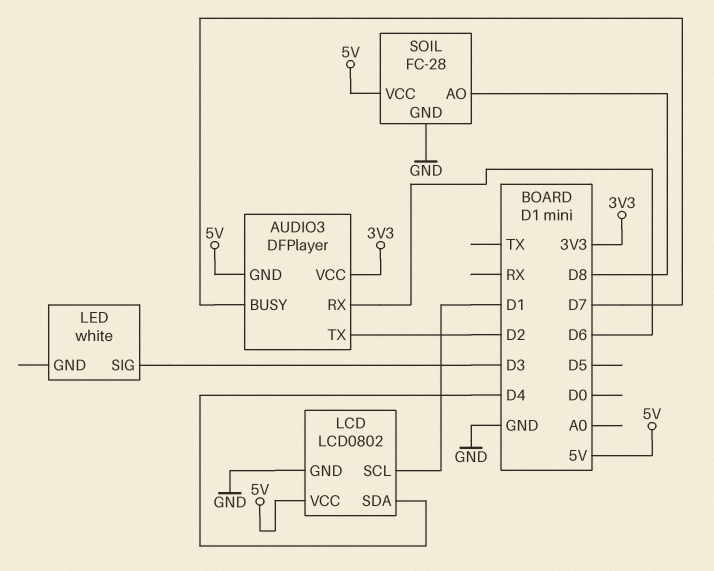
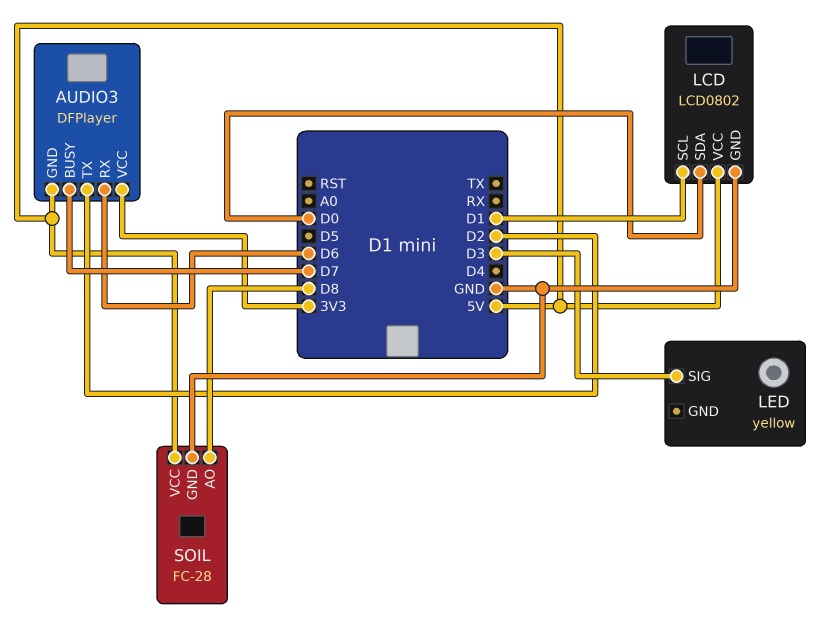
LCD pin SDA: D4 -> D0
LED: white -> yellow

